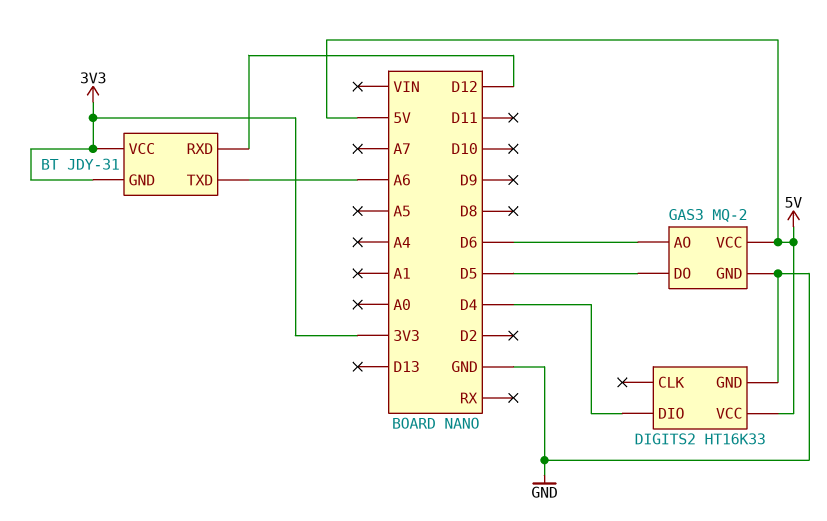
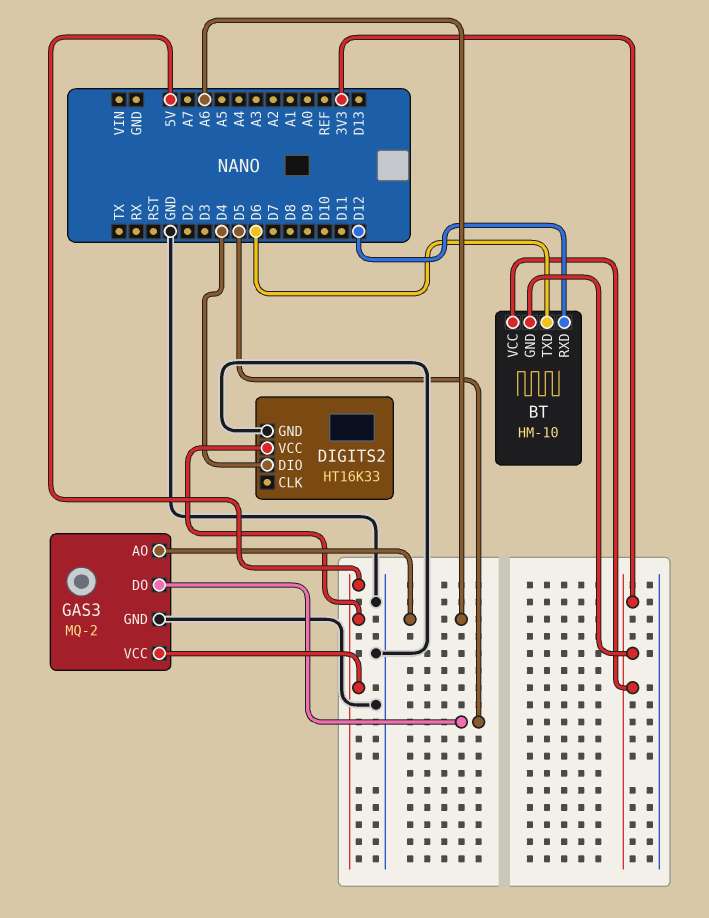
BT: JDY-31 -> HM-10
BT pin TXD: A6 -> D6
GAS3 pin AO: D6 -> A6

